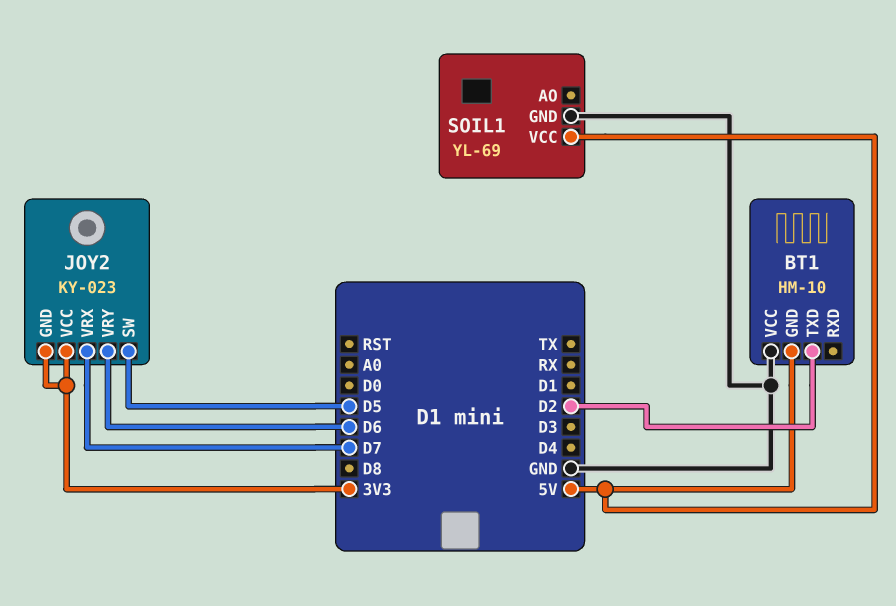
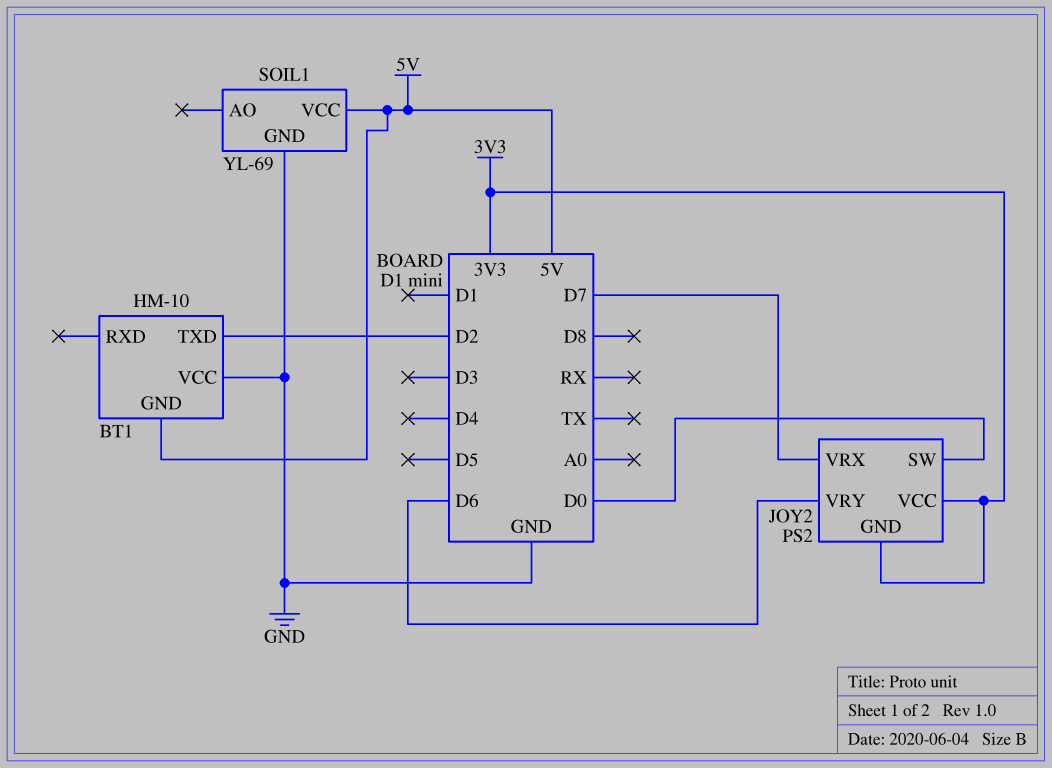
JOY2: KY-023 -> PS2
JOY2 pin SW: D5 -> D0

